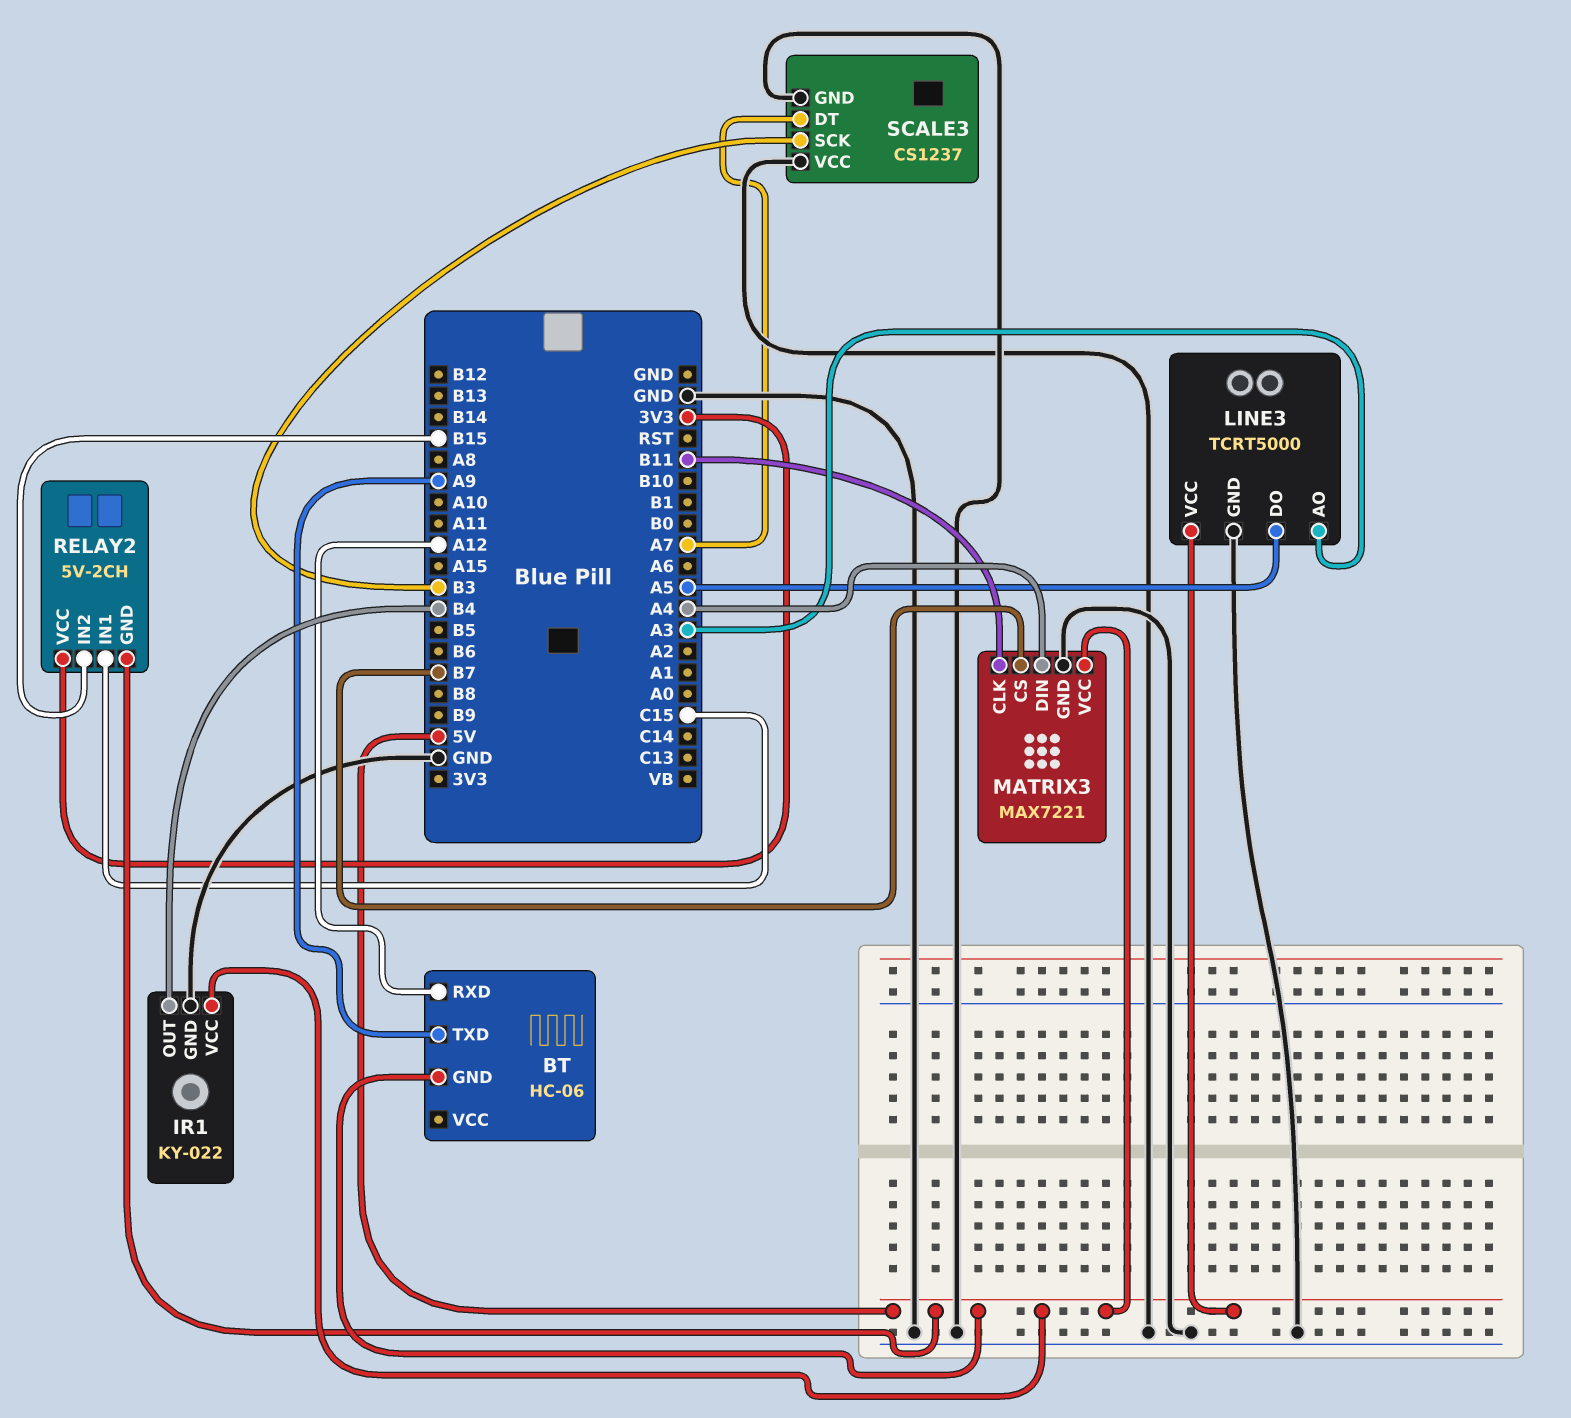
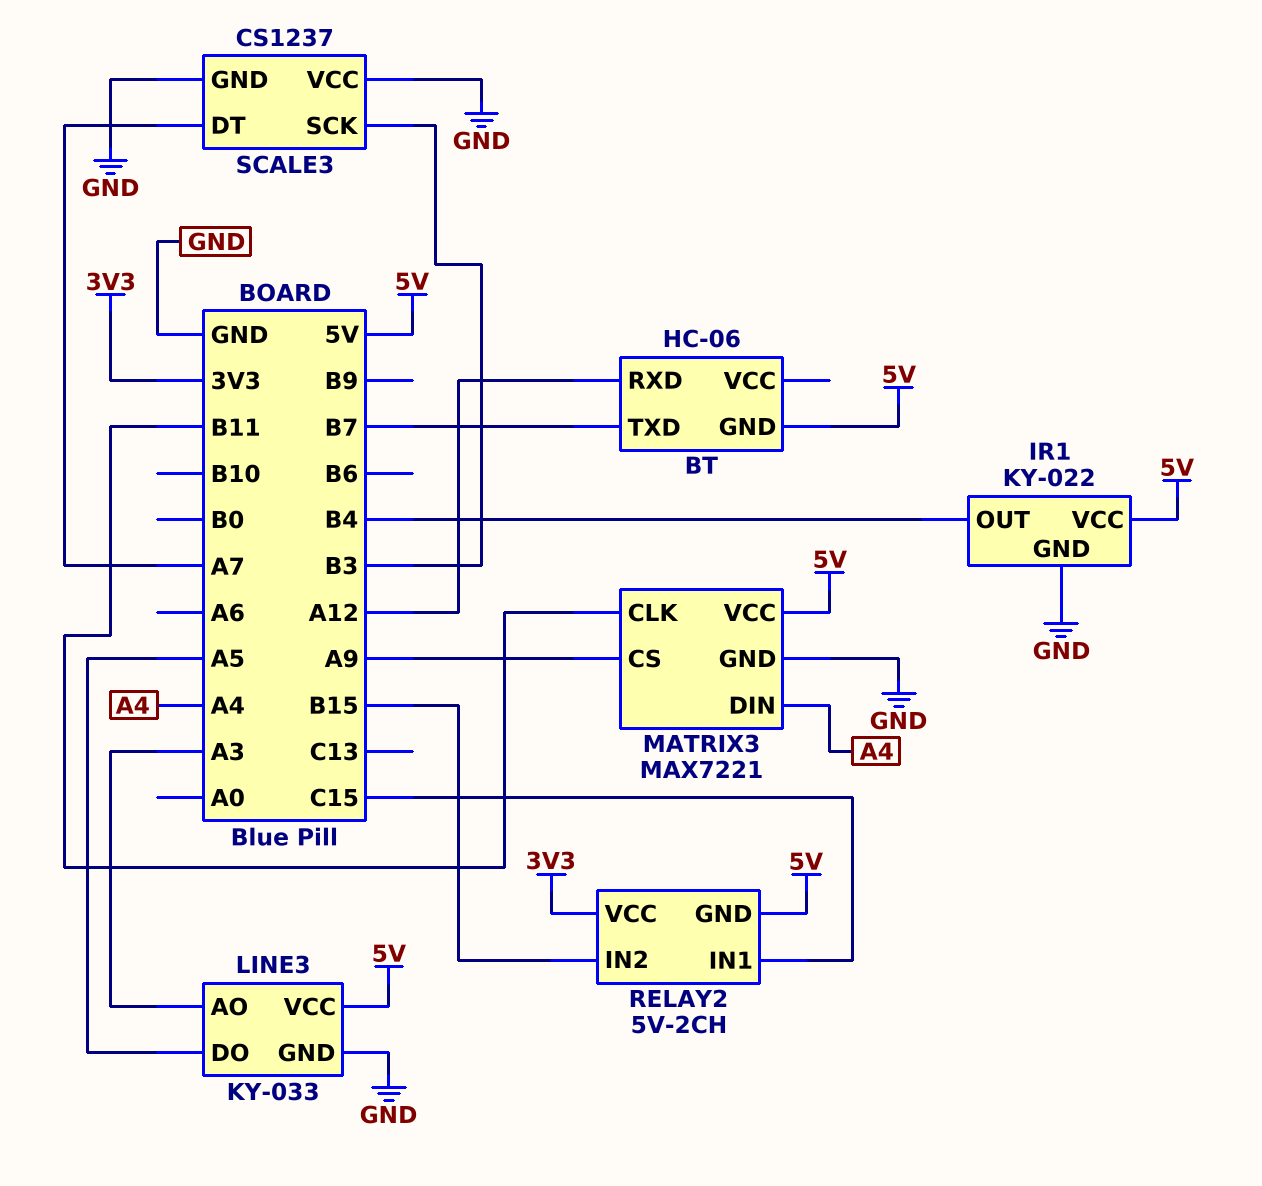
BT pin TXD: A9 -> B7
LINE3: TCRT5000 -> KY-033
MATRIX3 pin CS: B7 -> A9

